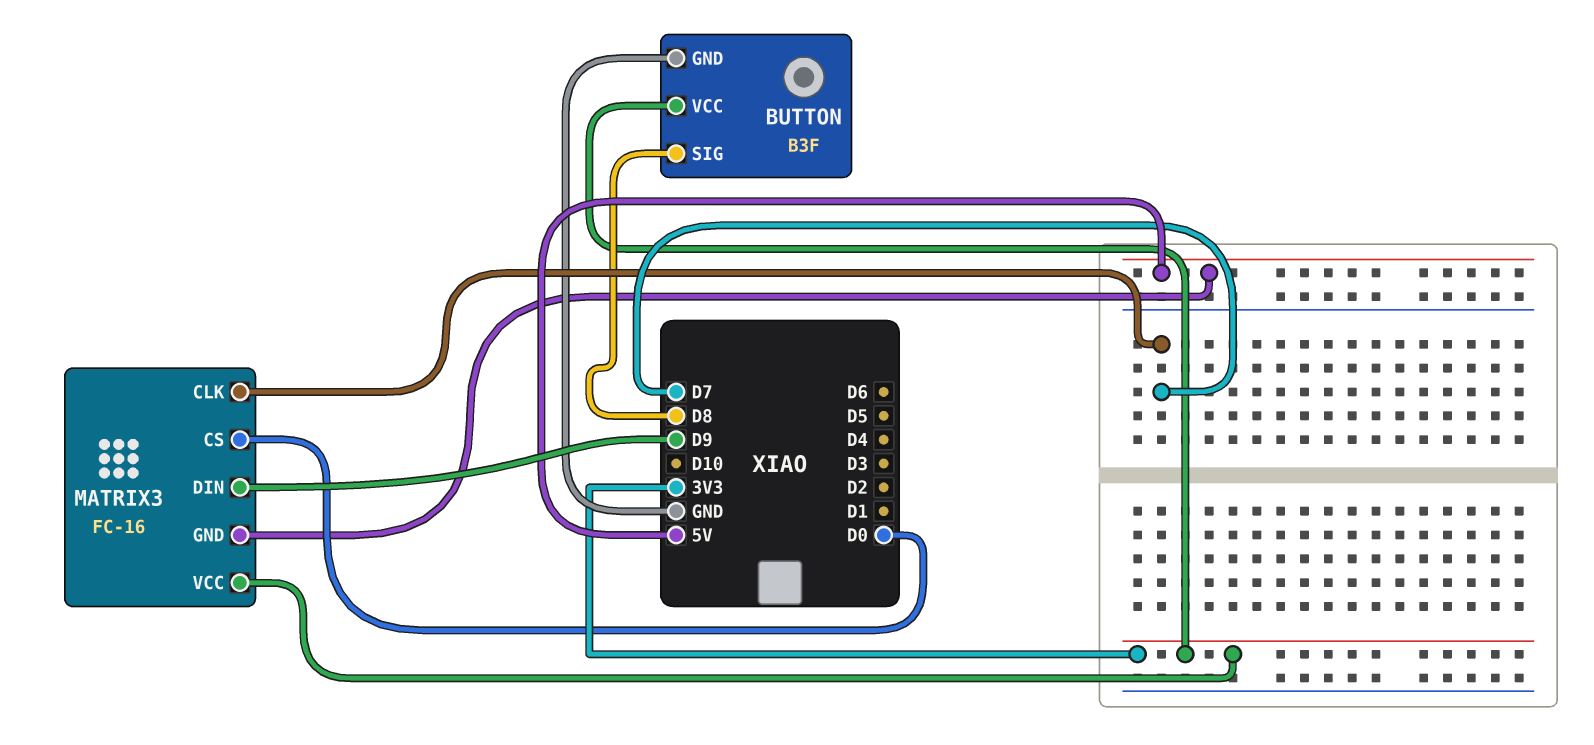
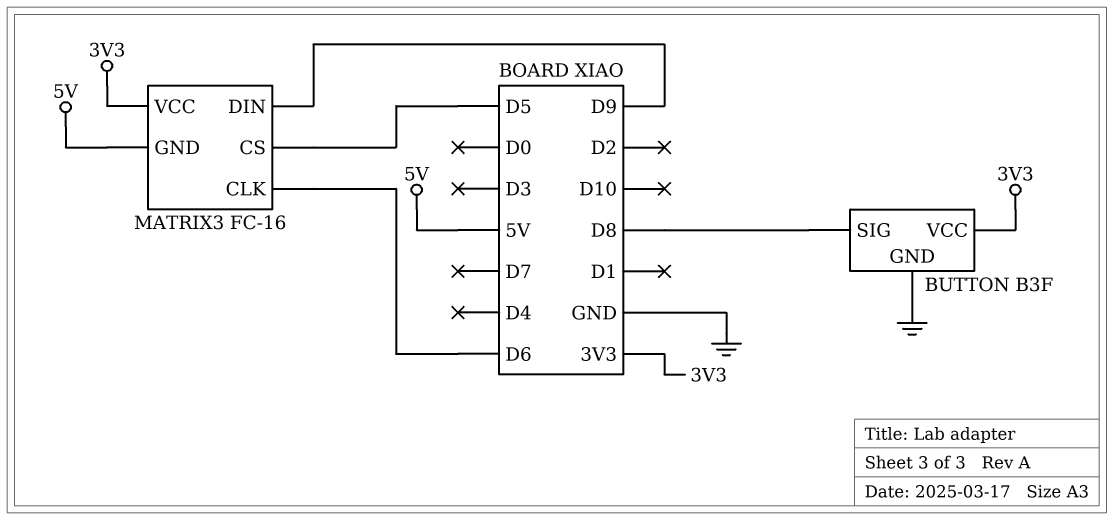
MATRIX3 pin CLK: D7 -> D6
MATRIX3 pin CS: D0 -> D5

